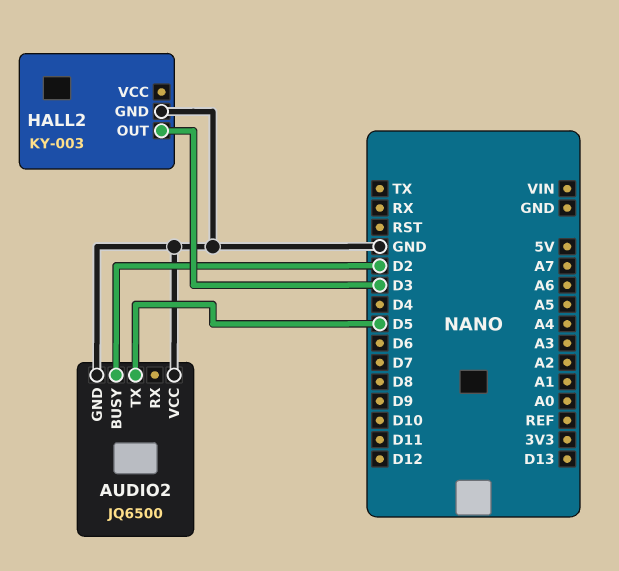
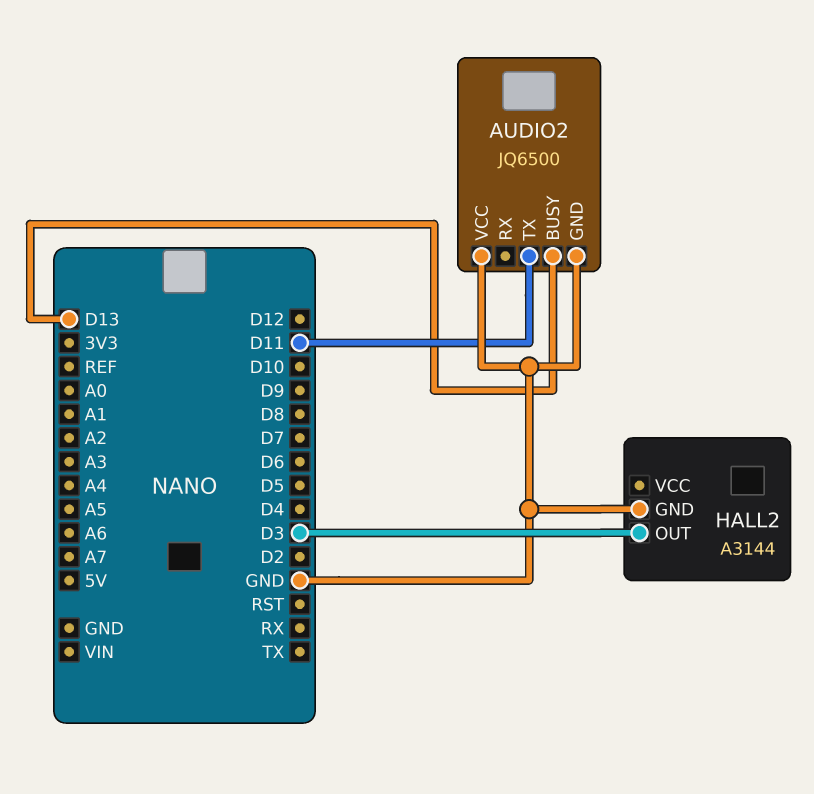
AUDIO2 pin BUSY: D2 -> D13
AUDIO2 pin TX: D5 -> D11
HALL2: KY-003 -> A3144

